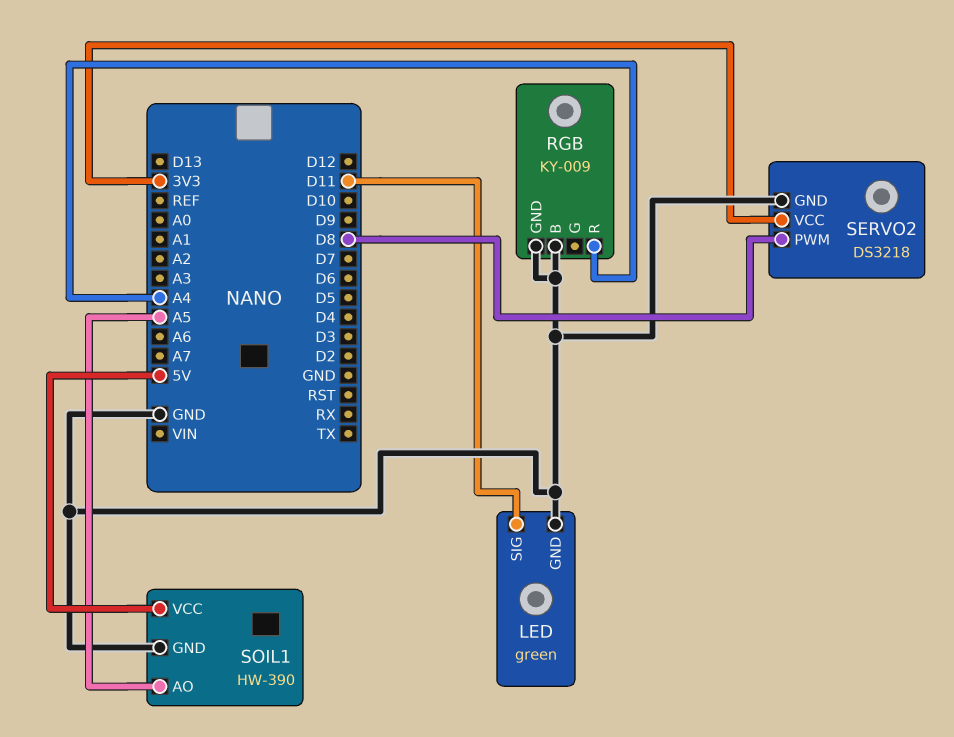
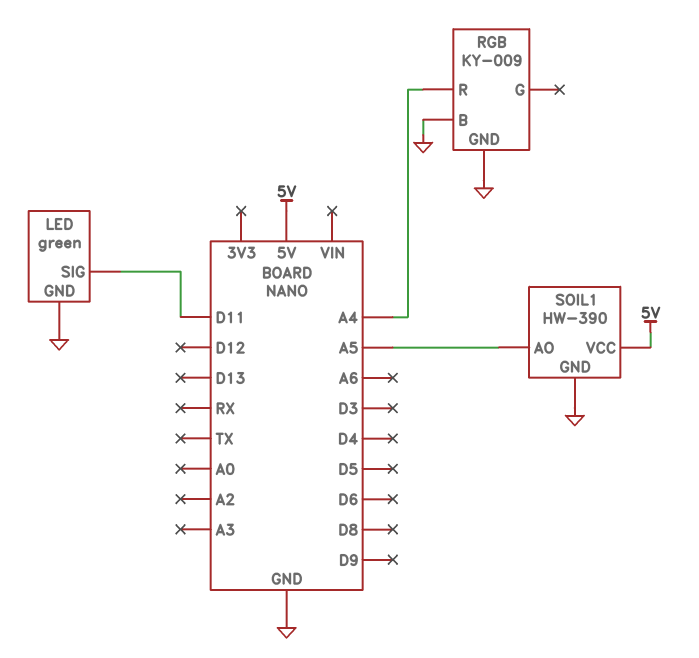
SERVO2: DS3218 -> none
SERVO2 pin GND: GND -> none
SERVO2 pin PWM: D8 -> none
SERVO2 pin VCC: 3V3 -> none

